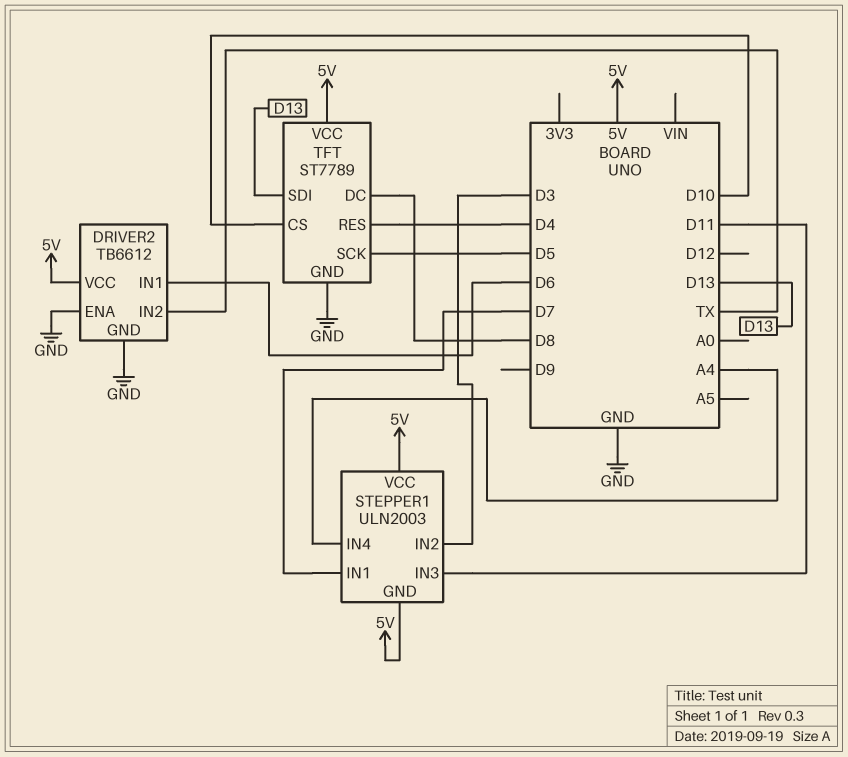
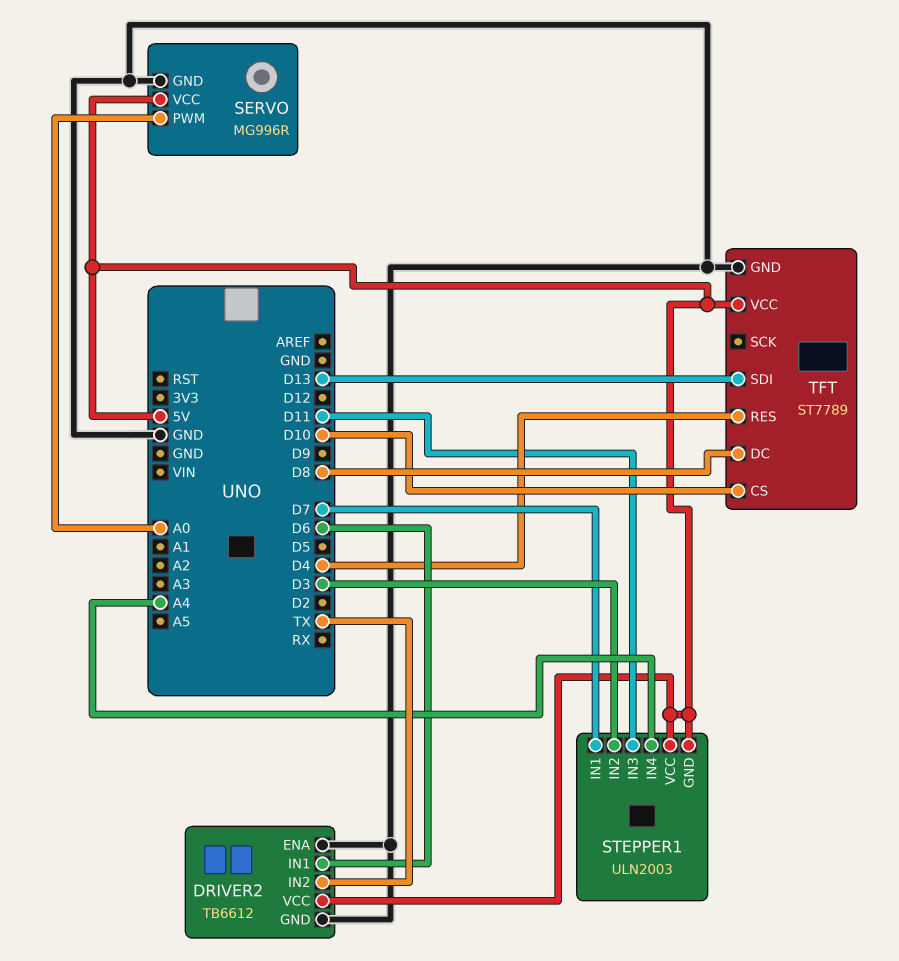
SERVO: none -> MG996R
SERVO pin GND: none -> GND
SERVO pin PWM: none -> A0
SERVO pin VCC: none -> 5V
TFT pin SCK: D5 -> none

